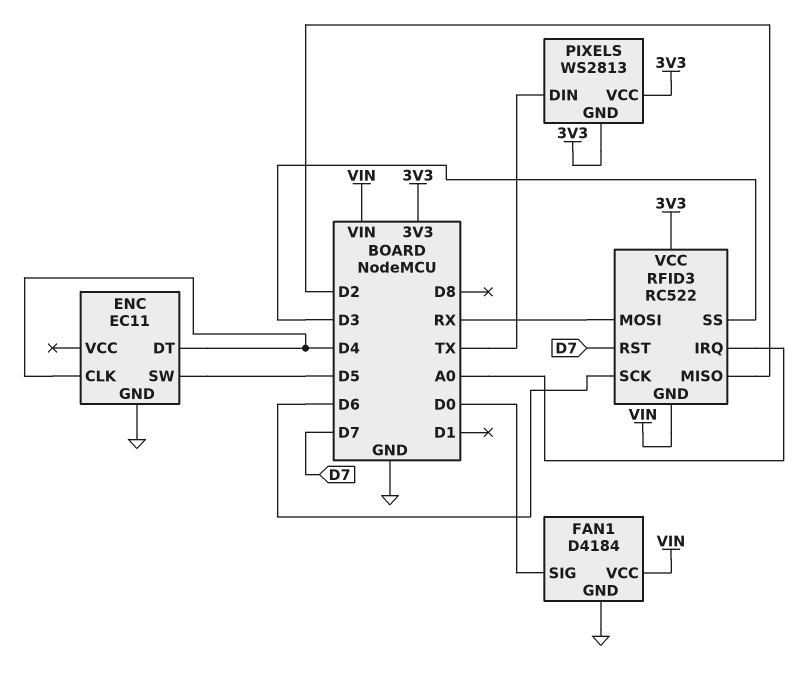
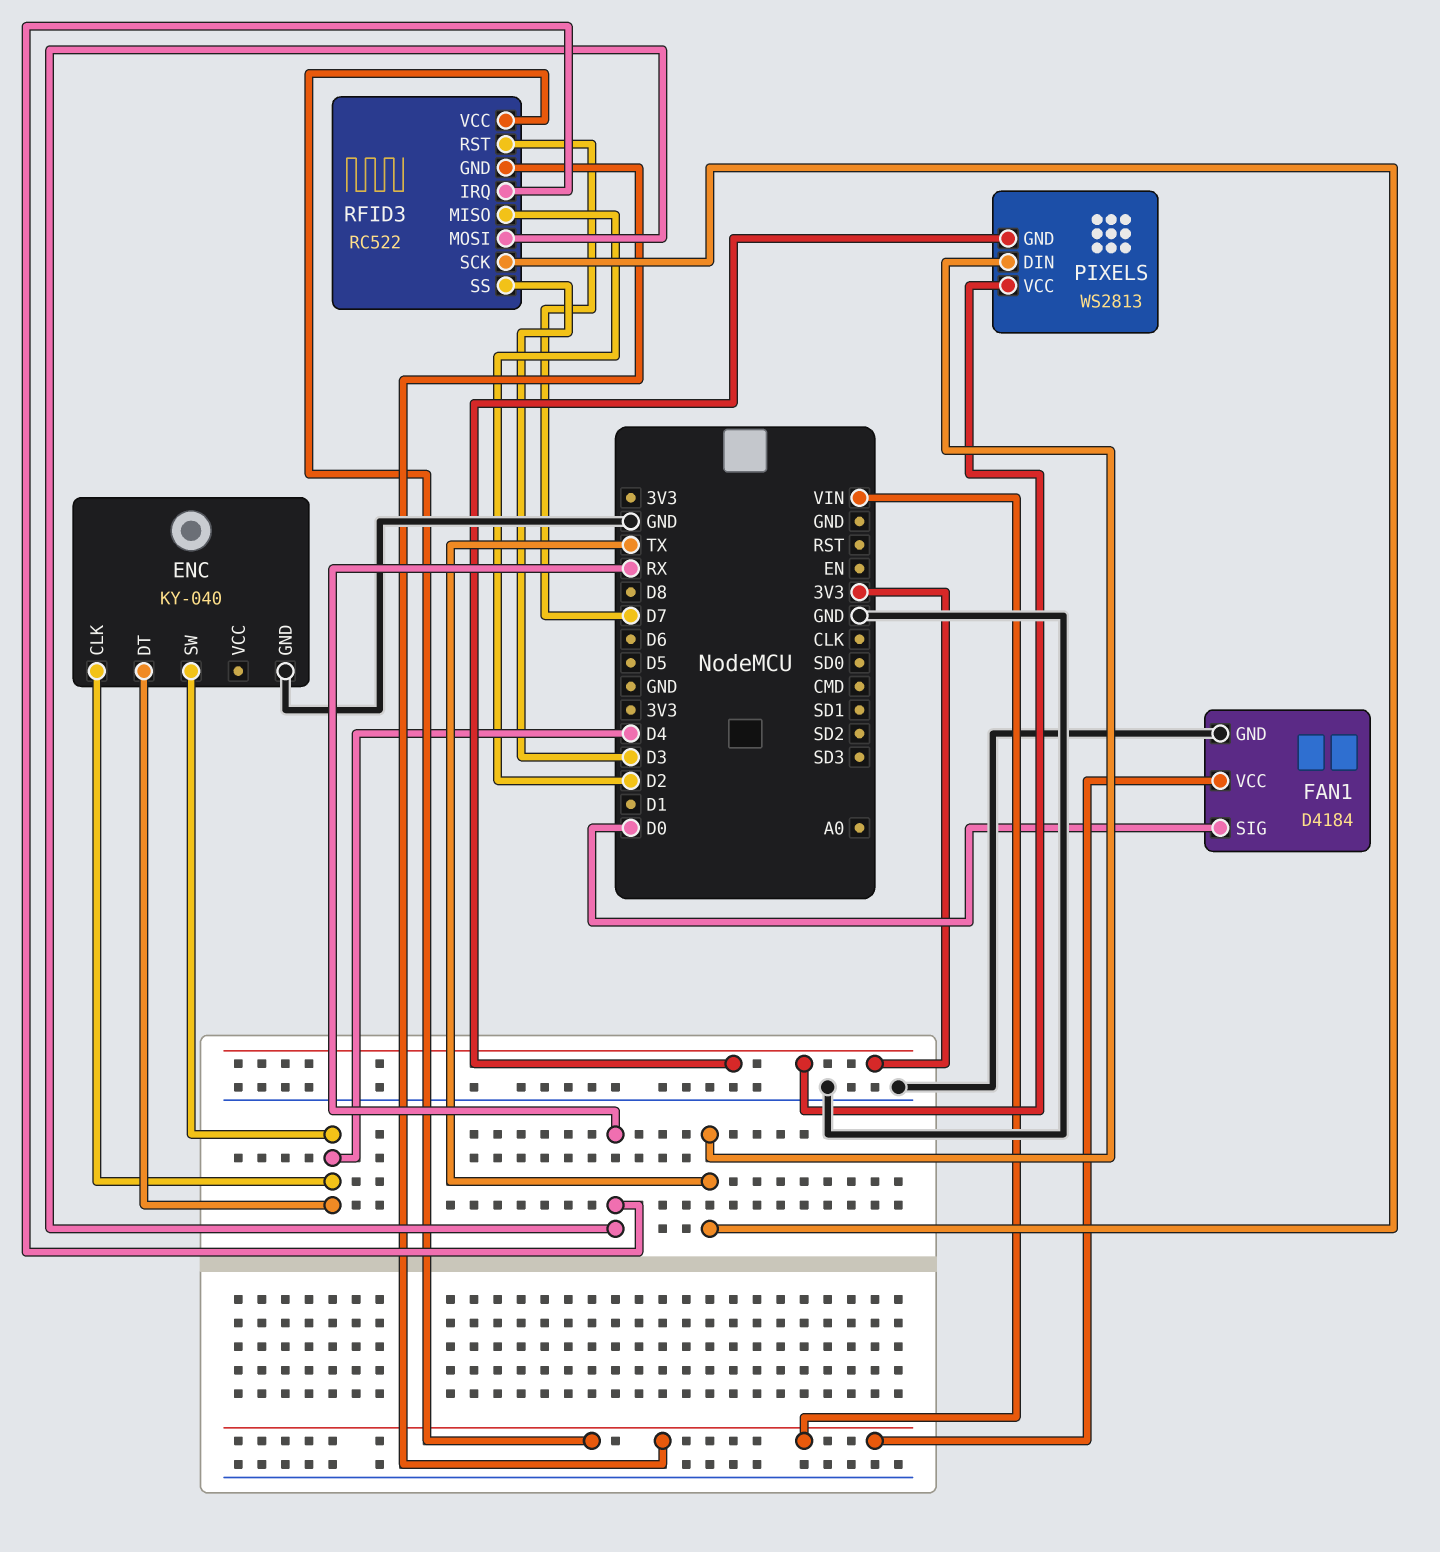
ENC: EC11 -> KY-040
ENC pin SW: D5 -> D4
RFID3 pin IRQ: A0 -> RX
RFID3 pin SCK: D6 -> TX
RFID3 pin VCC: 3V3 -> VIN

